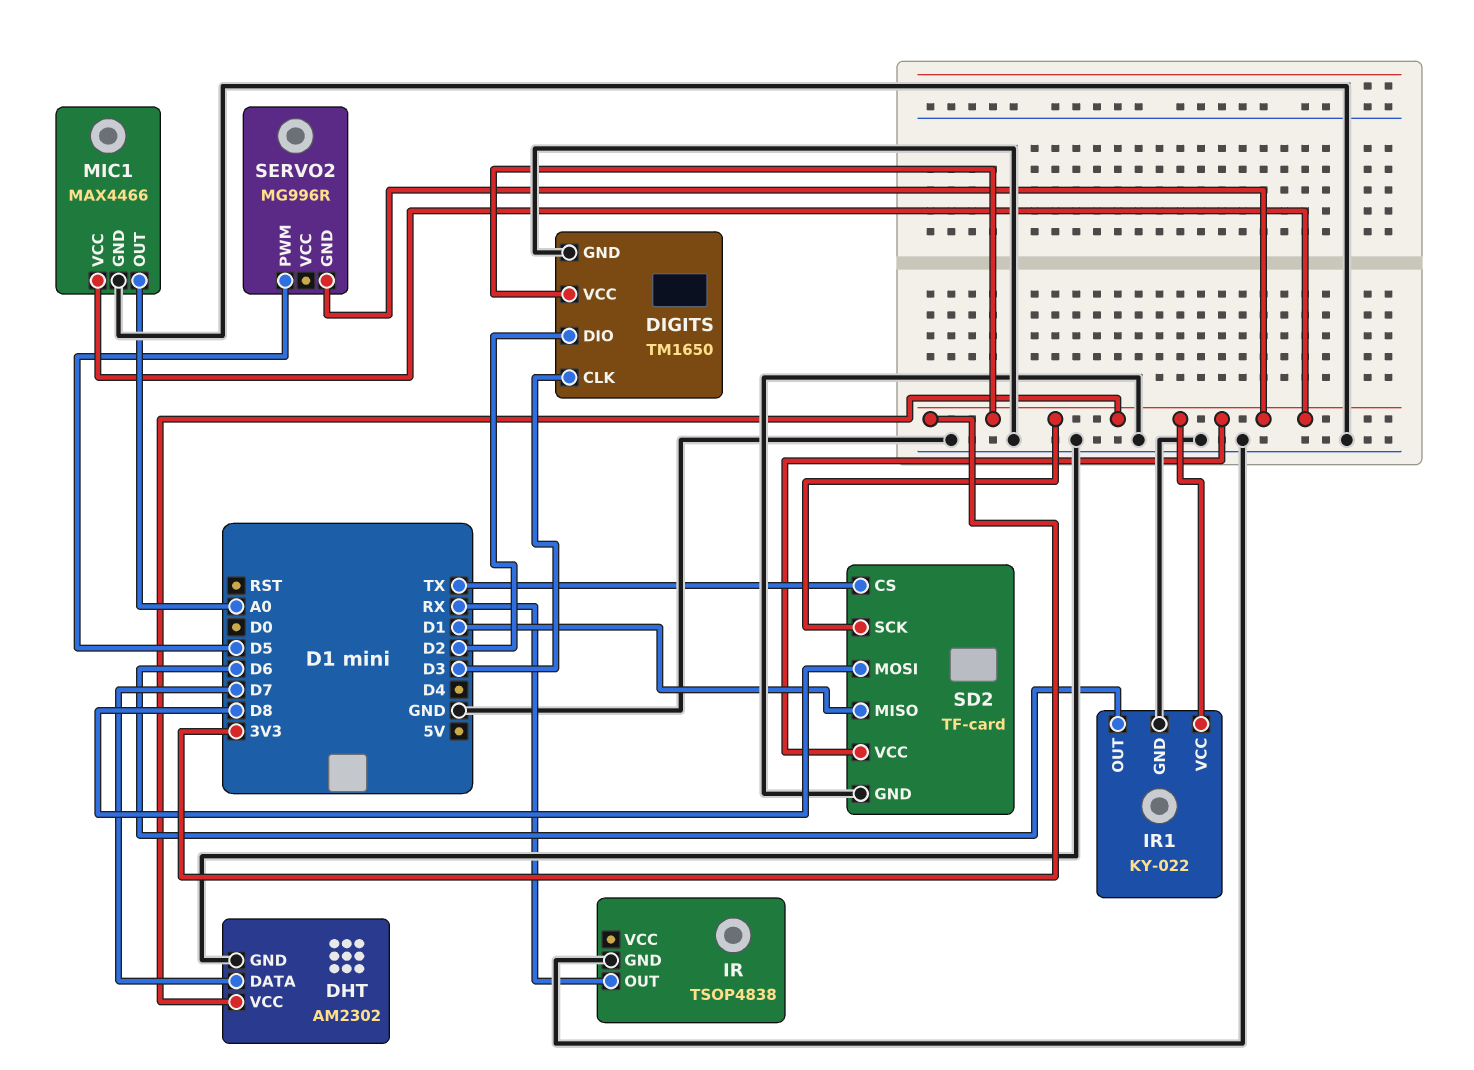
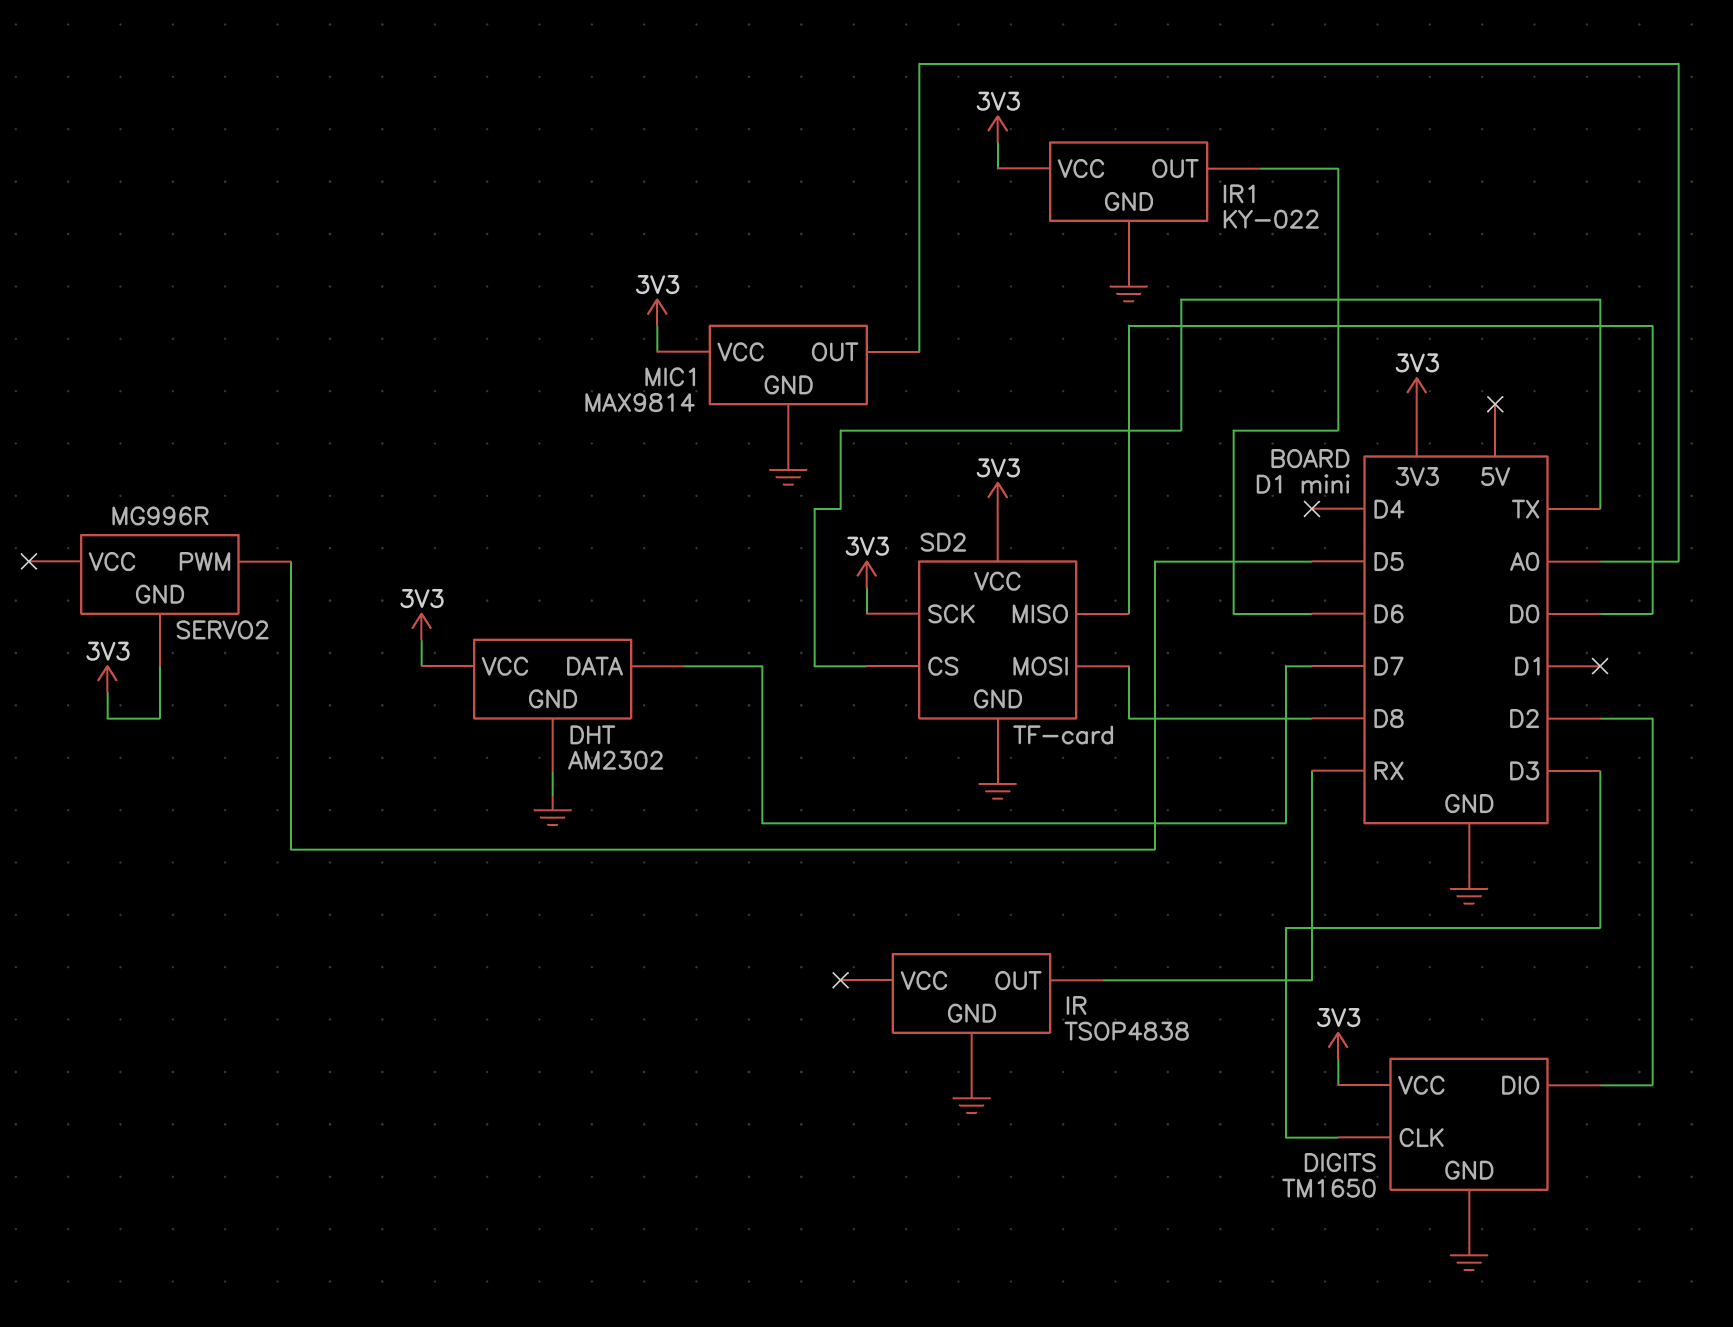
MIC1: MAX4466 -> MAX9814
SD2 pin MISO: D1 -> D0

